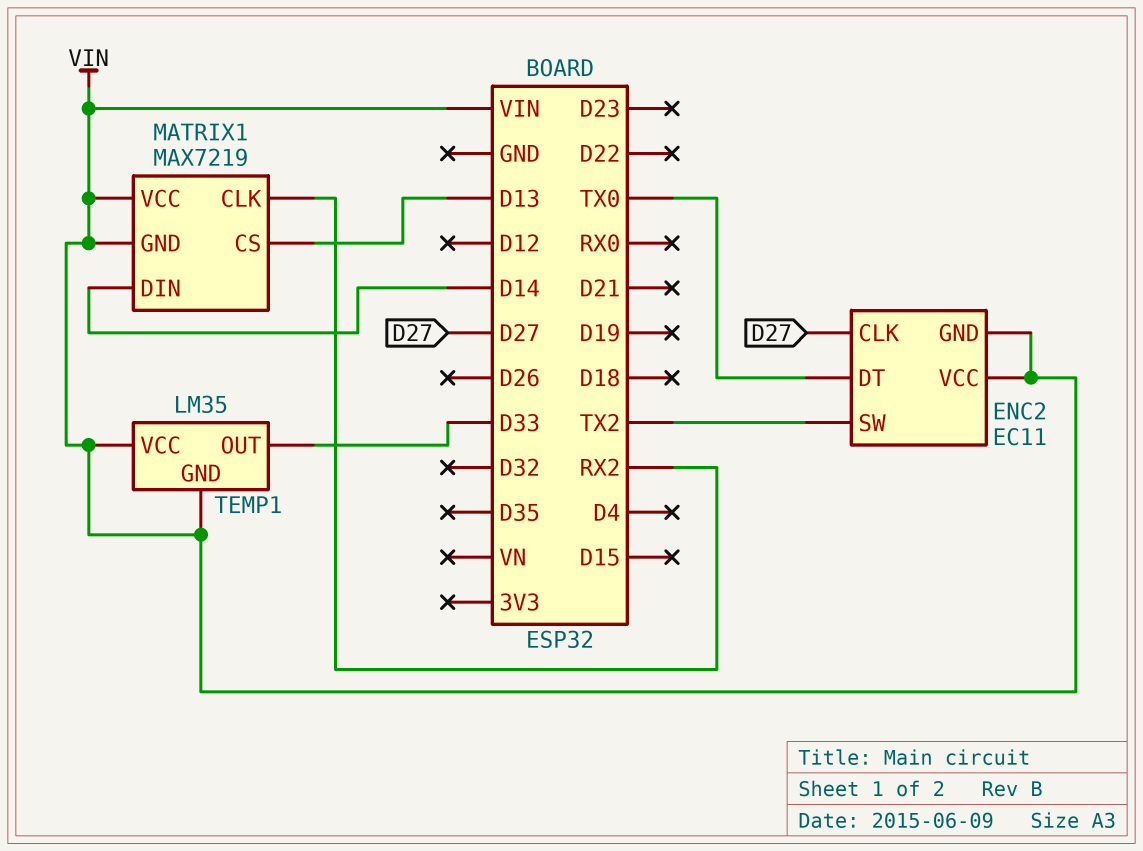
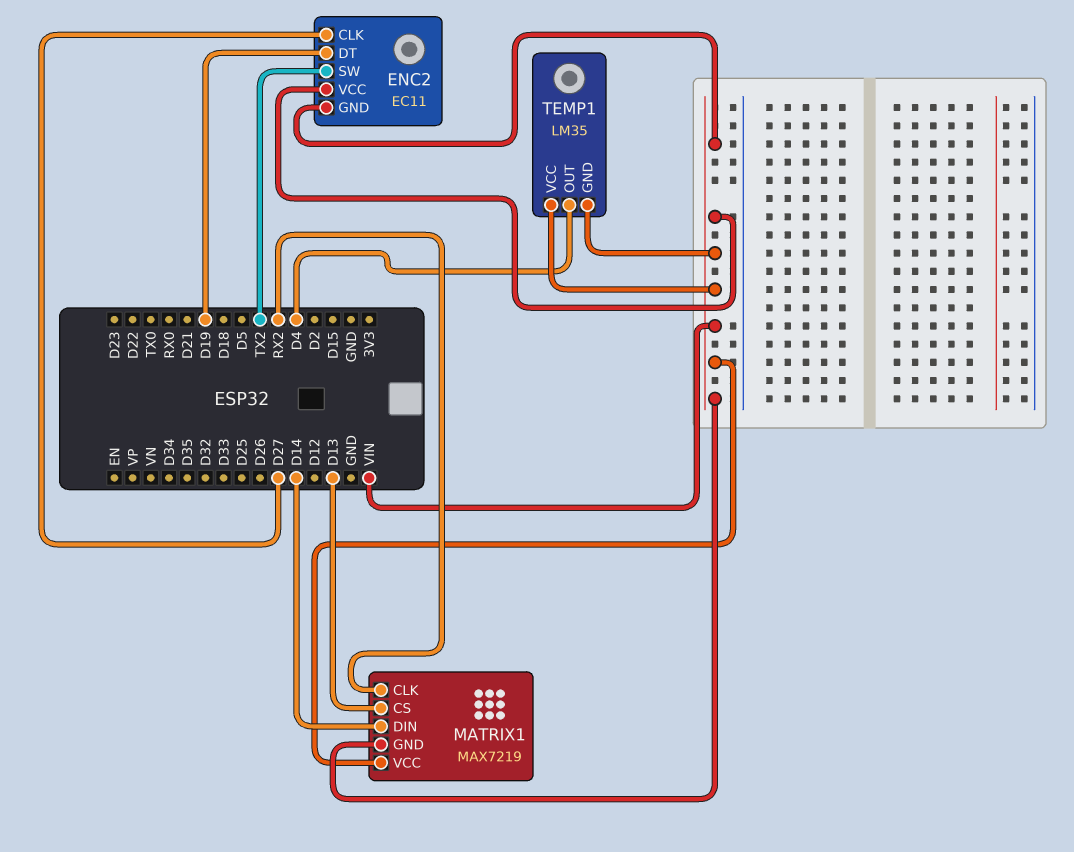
ENC2 pin DT: TX0 -> D19
TEMP1 pin OUT: D33 -> D4

